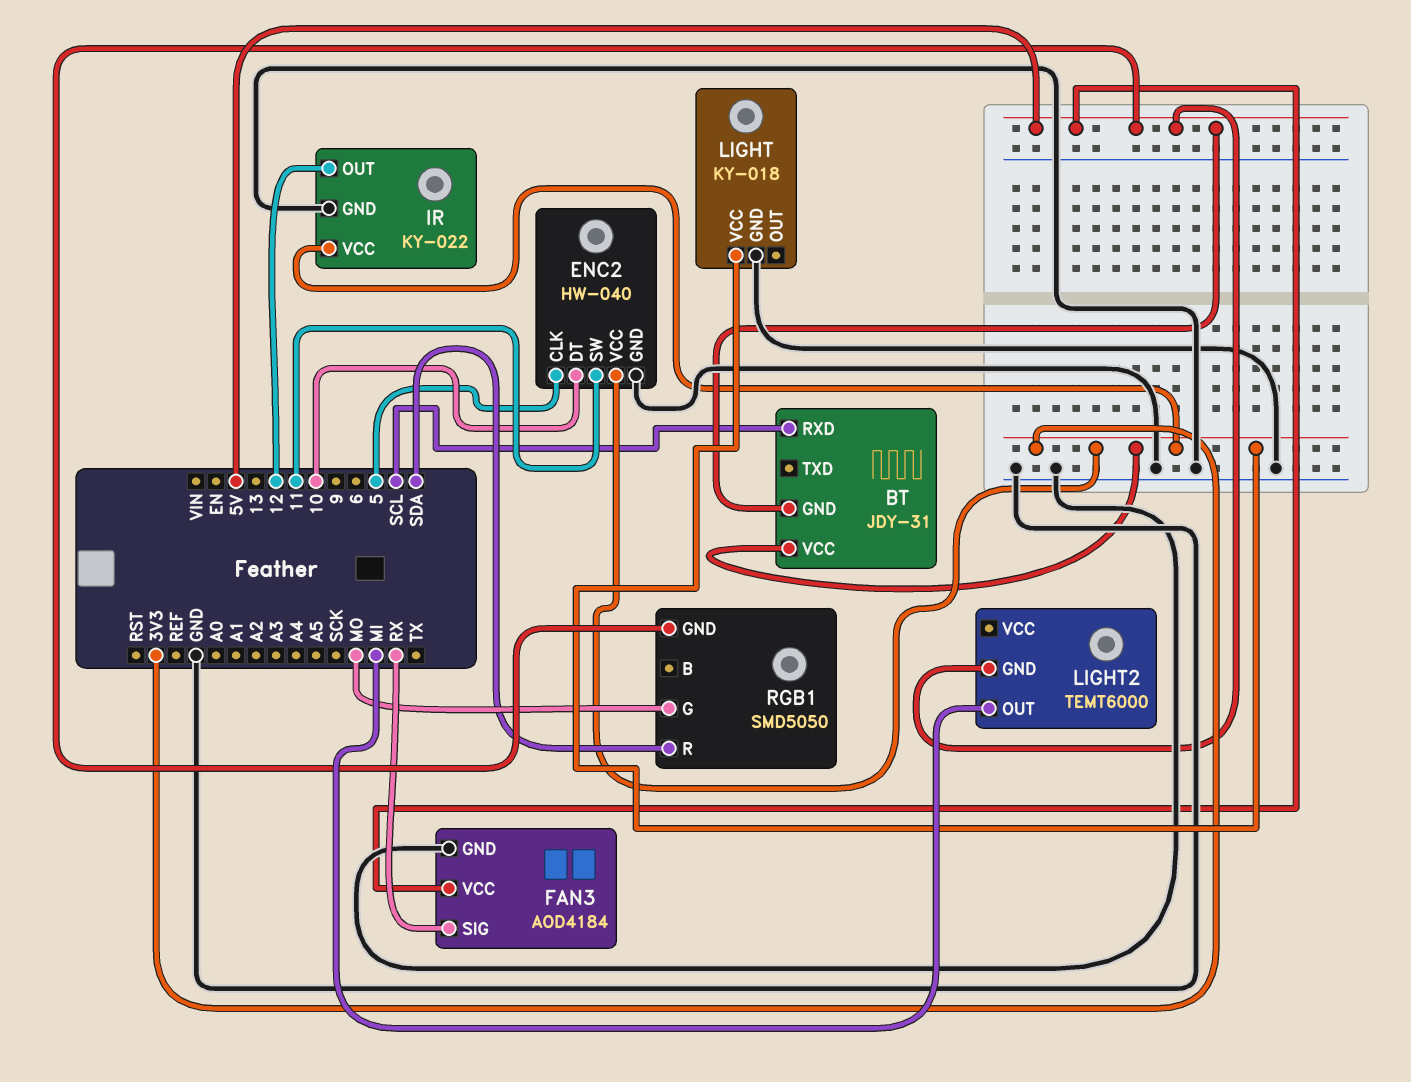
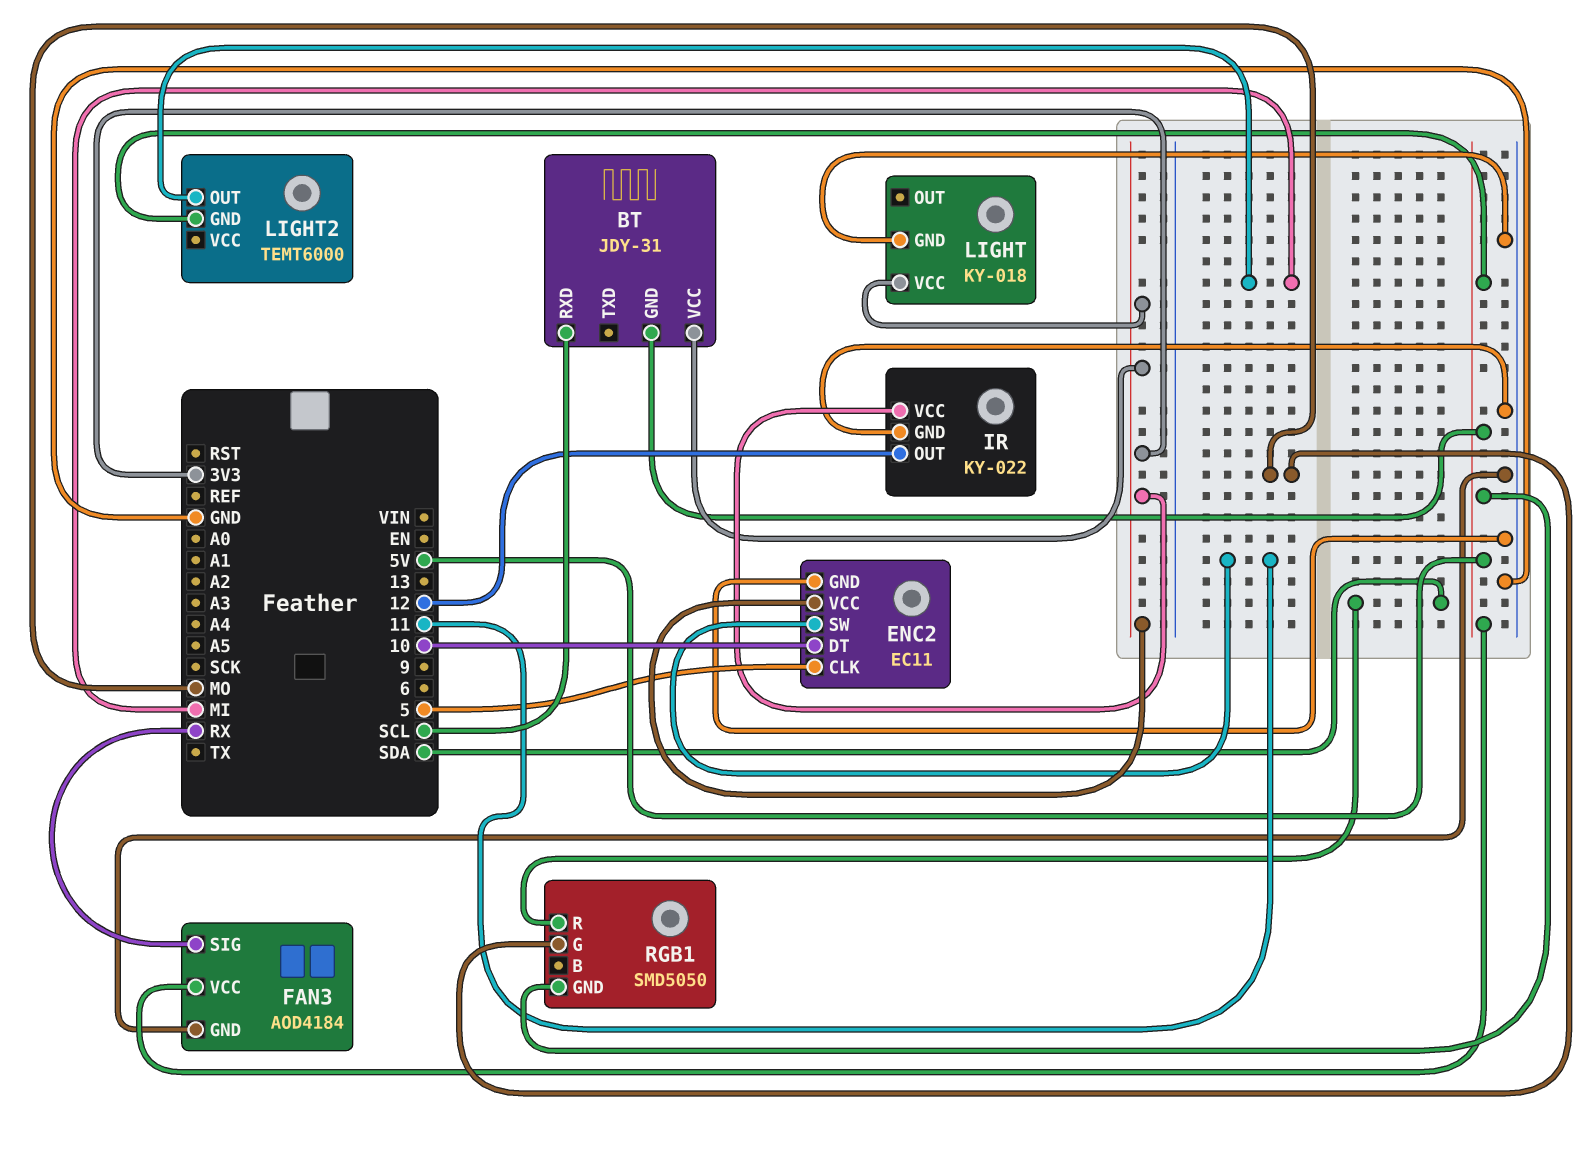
ENC2: HW-040 -> EC11

